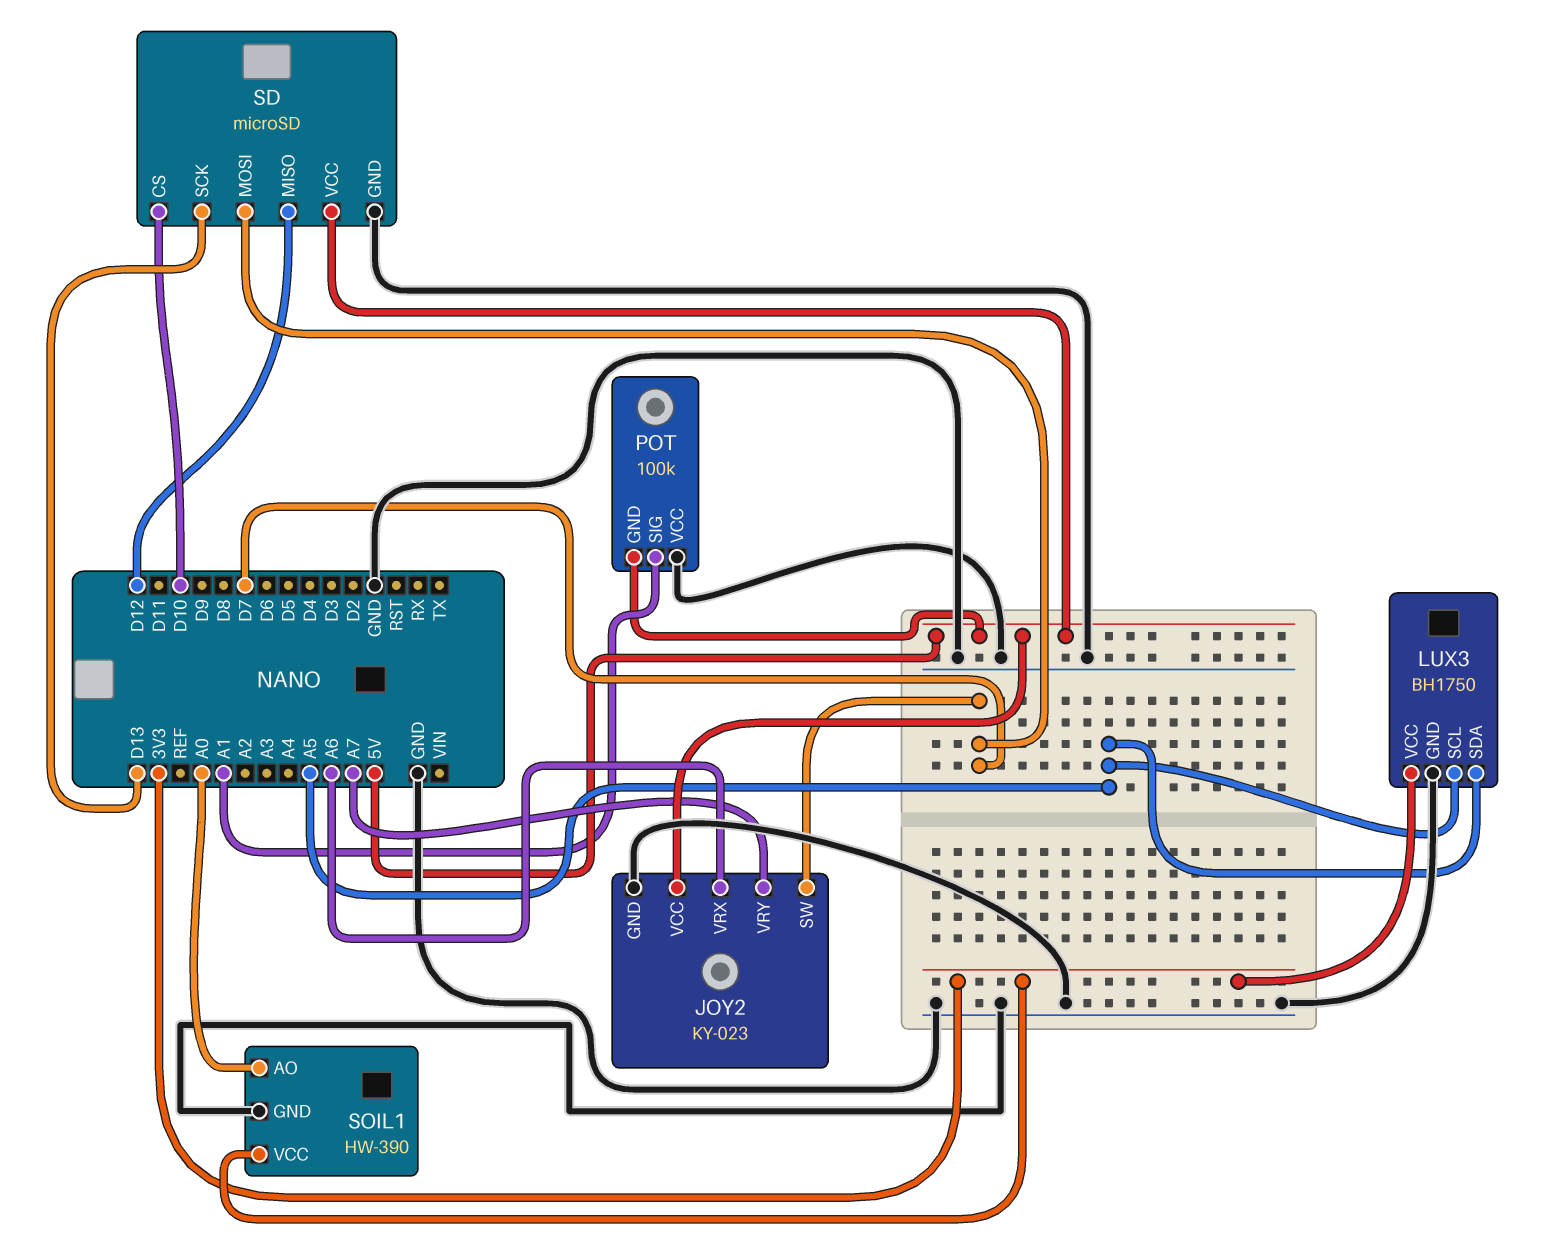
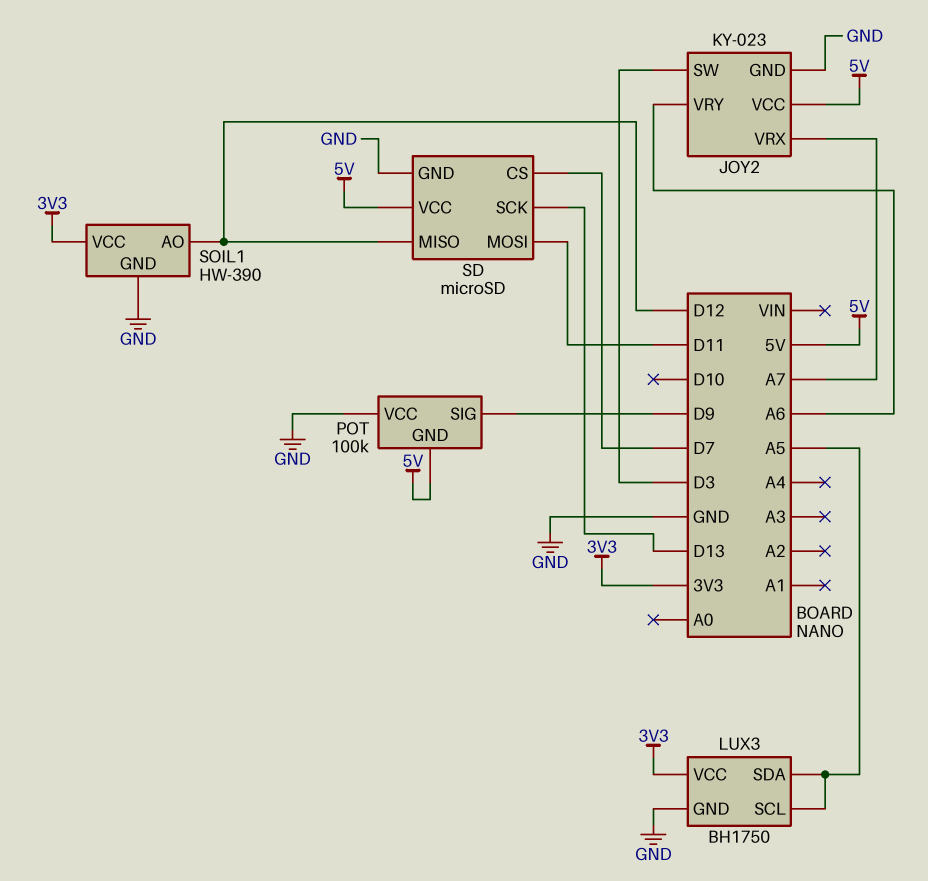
JOY2 pin SW: D7 -> D3
JOY2 pin VRX: A6 -> A7
JOY2 pin VRY: A7 -> A6
POT pin SIG: A1 -> D9
SD pin CS: D10 -> D7
SD pin MOSI: D7 -> D11
SOIL1 pin AO: A0 -> D12

